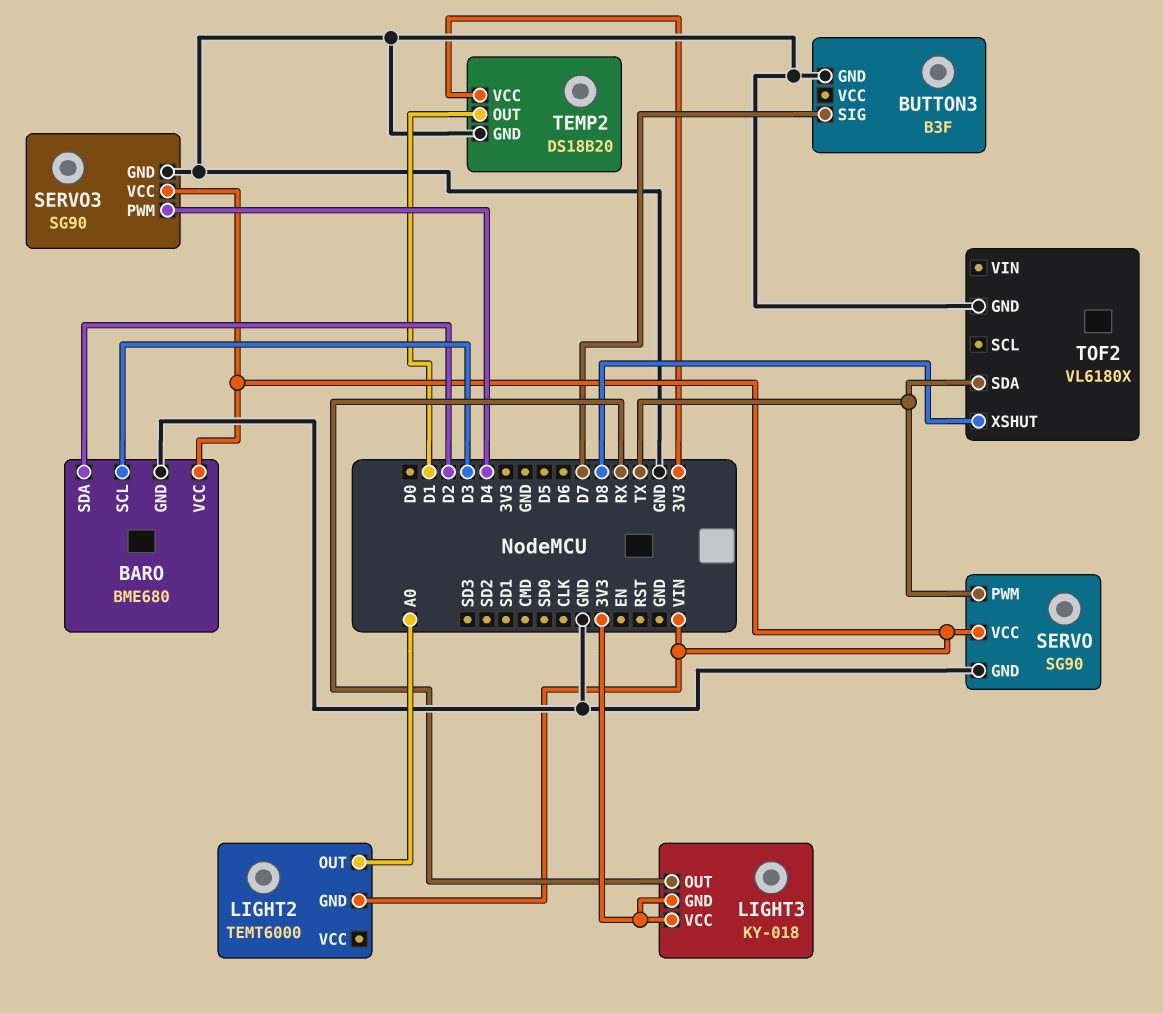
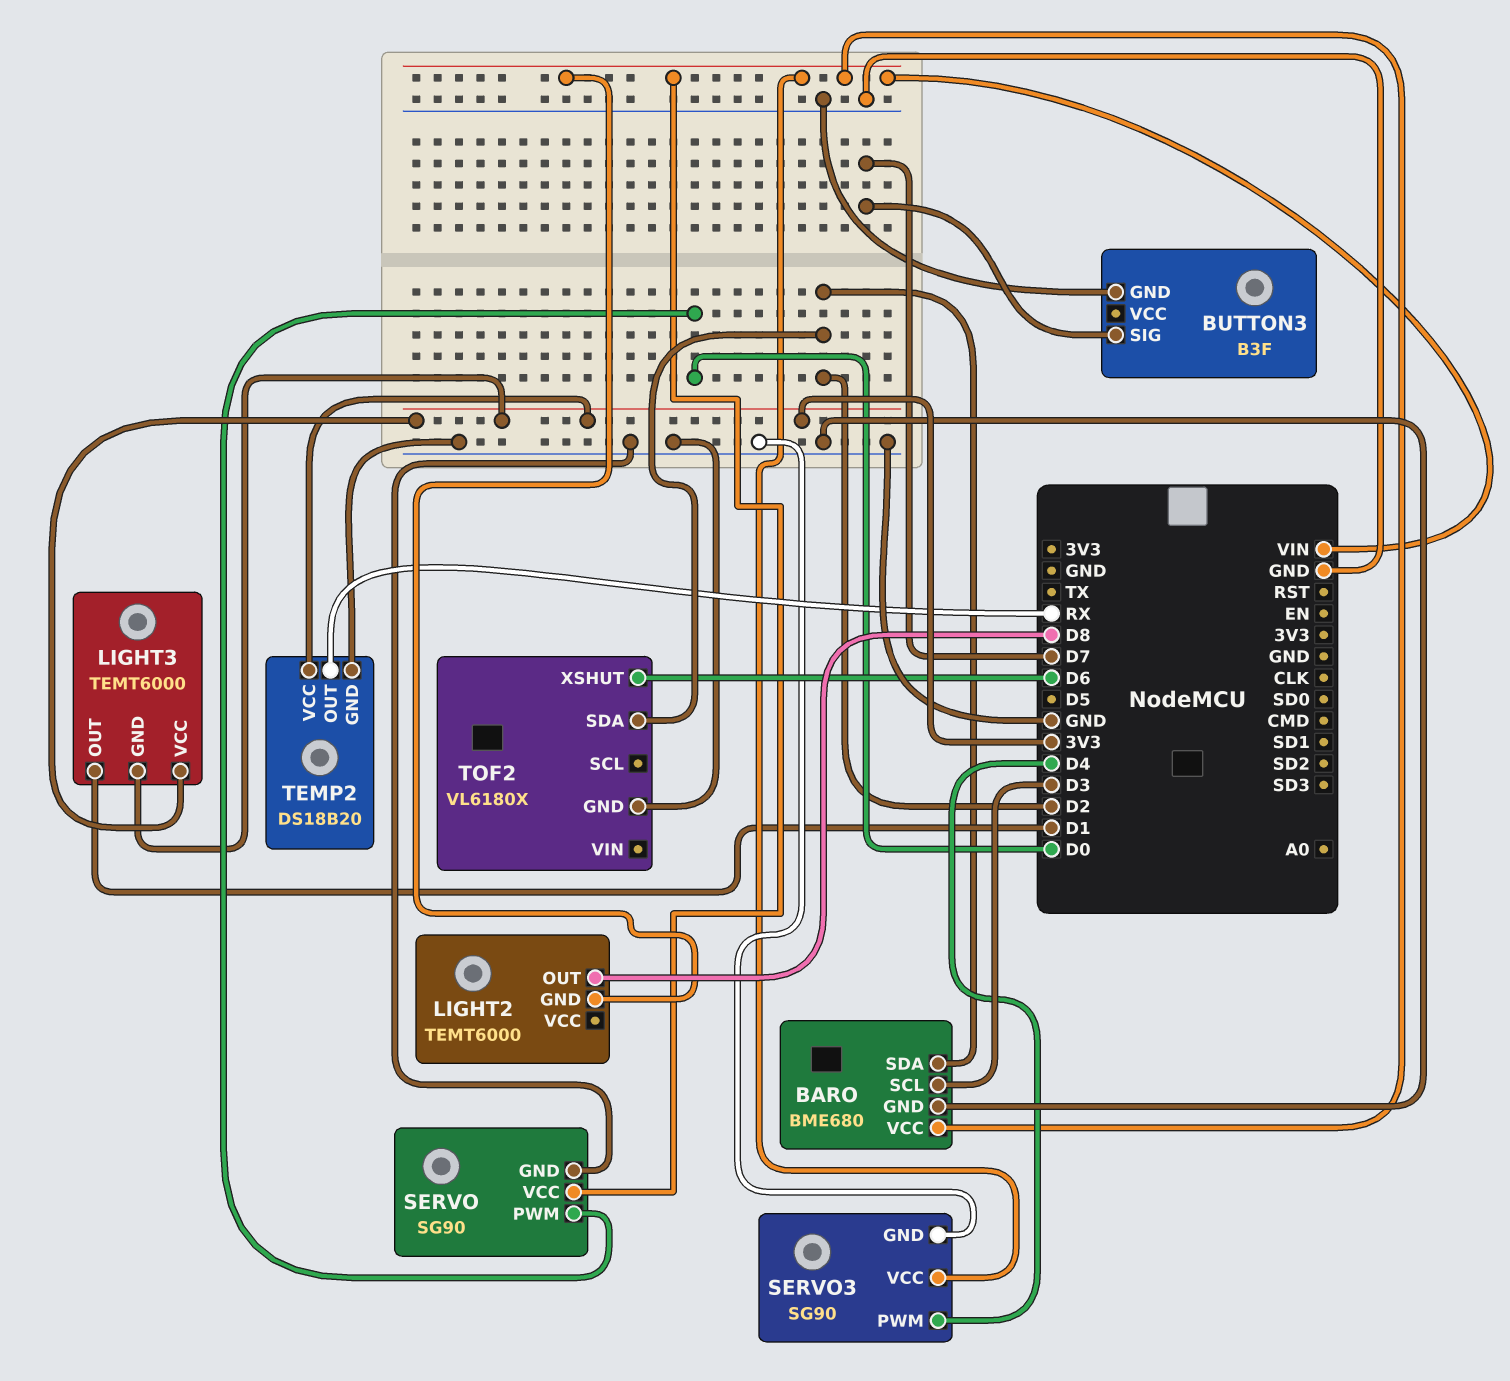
LIGHT2 pin OUT: A0 -> D8
LIGHT3: KY-018 -> TEMT6000
LIGHT3 pin OUT: RX -> D1
SERVO pin PWM: TX -> D0
TEMP2 pin OUT: D1 -> RX
TOF2 pin SDA: TX -> D2
TOF2 pin XSHUT: D8 -> D6

